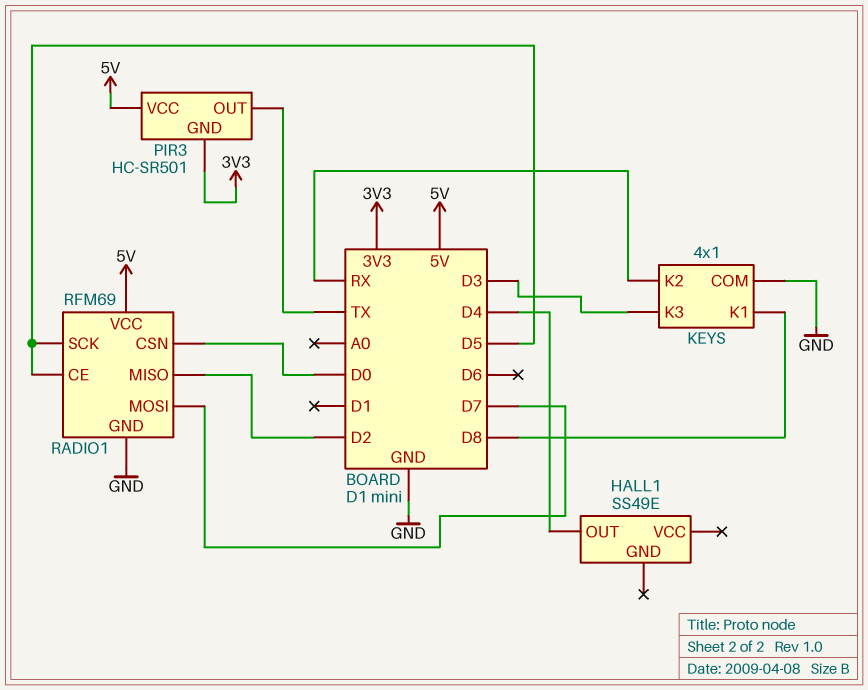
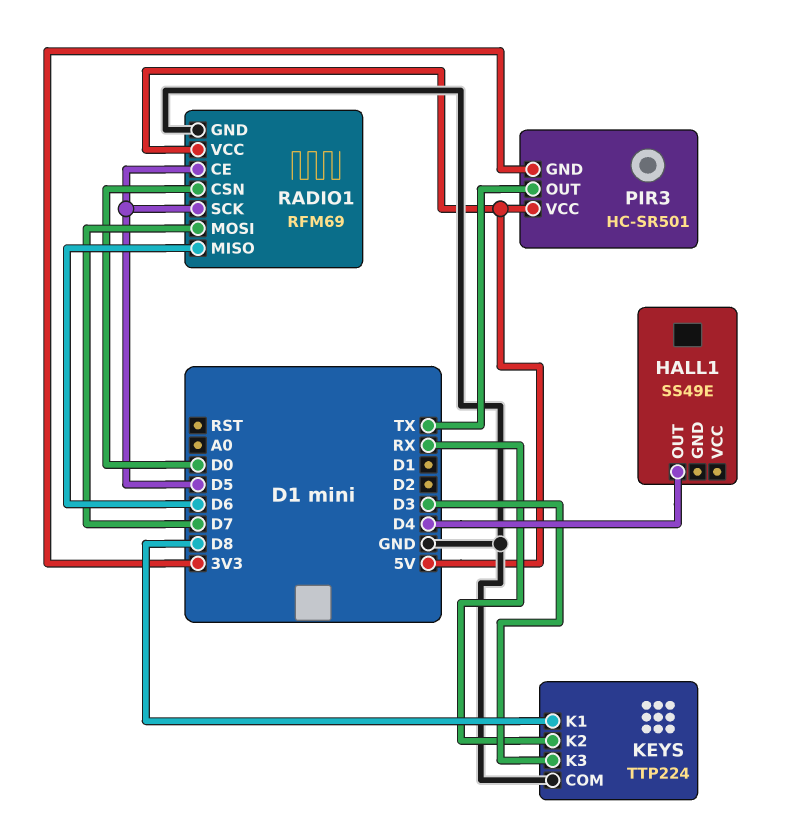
KEYS: 4x1 -> TTP224
RADIO1 pin MISO: D2 -> D6

